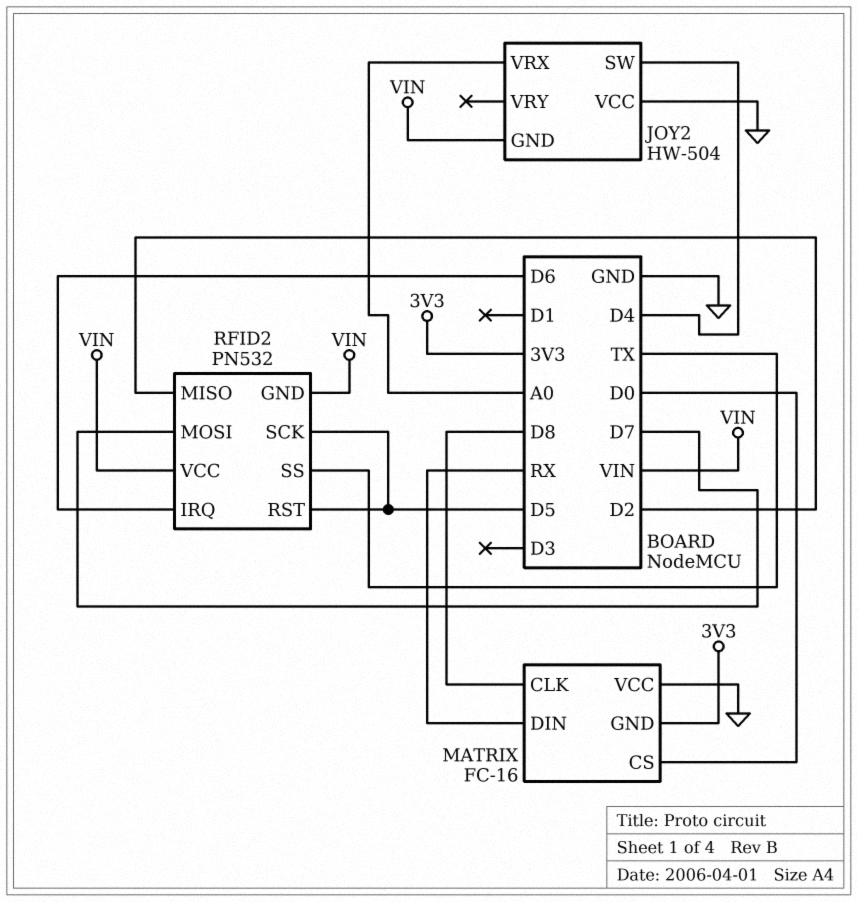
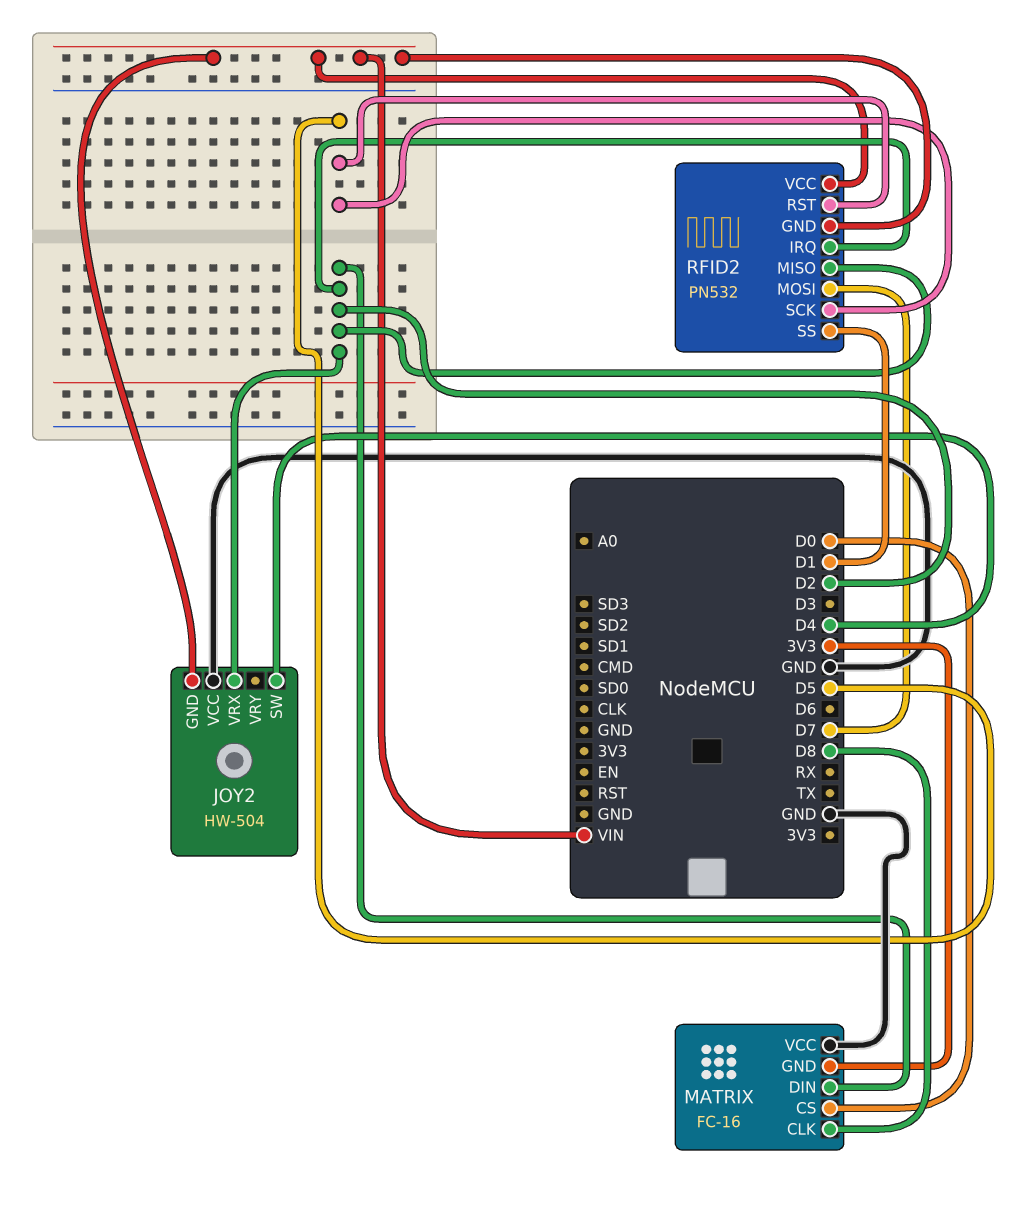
JOY2 pin VRX: A0 -> D2
MATRIX pin DIN: RX -> D2
RFID2 pin IRQ: D6 -> D2
RFID2 pin SS: TX -> D1

